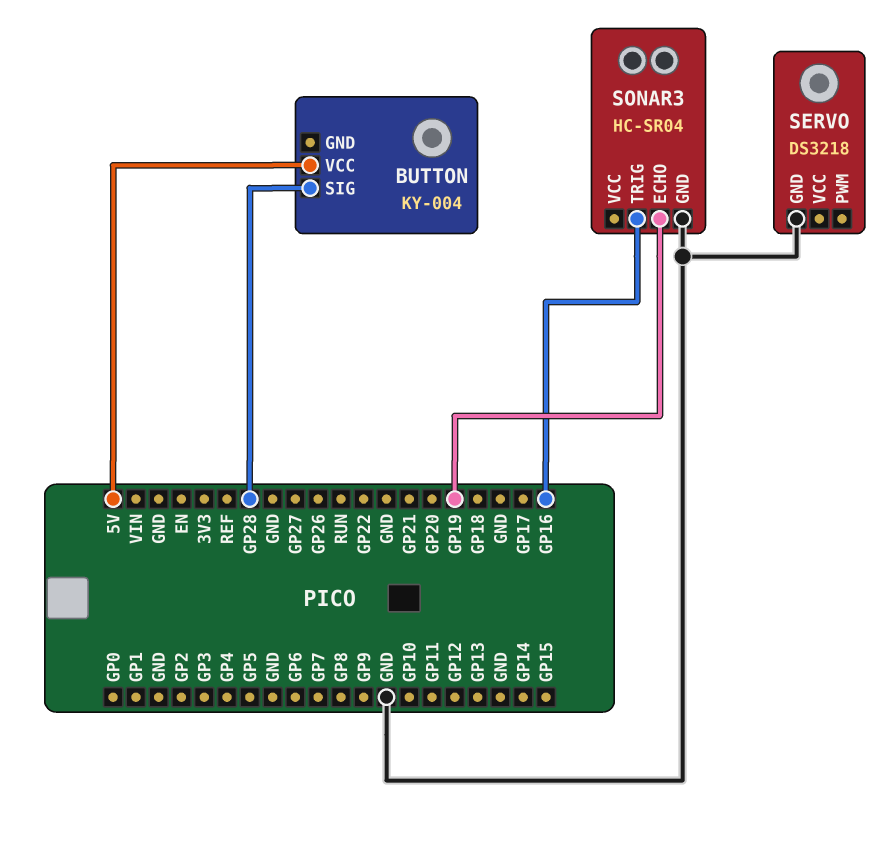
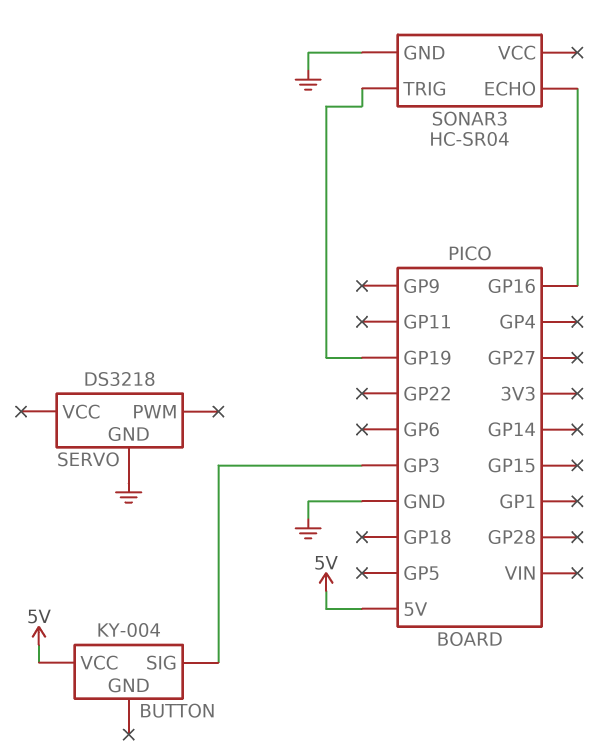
BUTTON pin SIG: GP28 -> GP3
SONAR3 pin ECHO: GP19 -> GP16
SONAR3 pin TRIG: GP16 -> GP19

